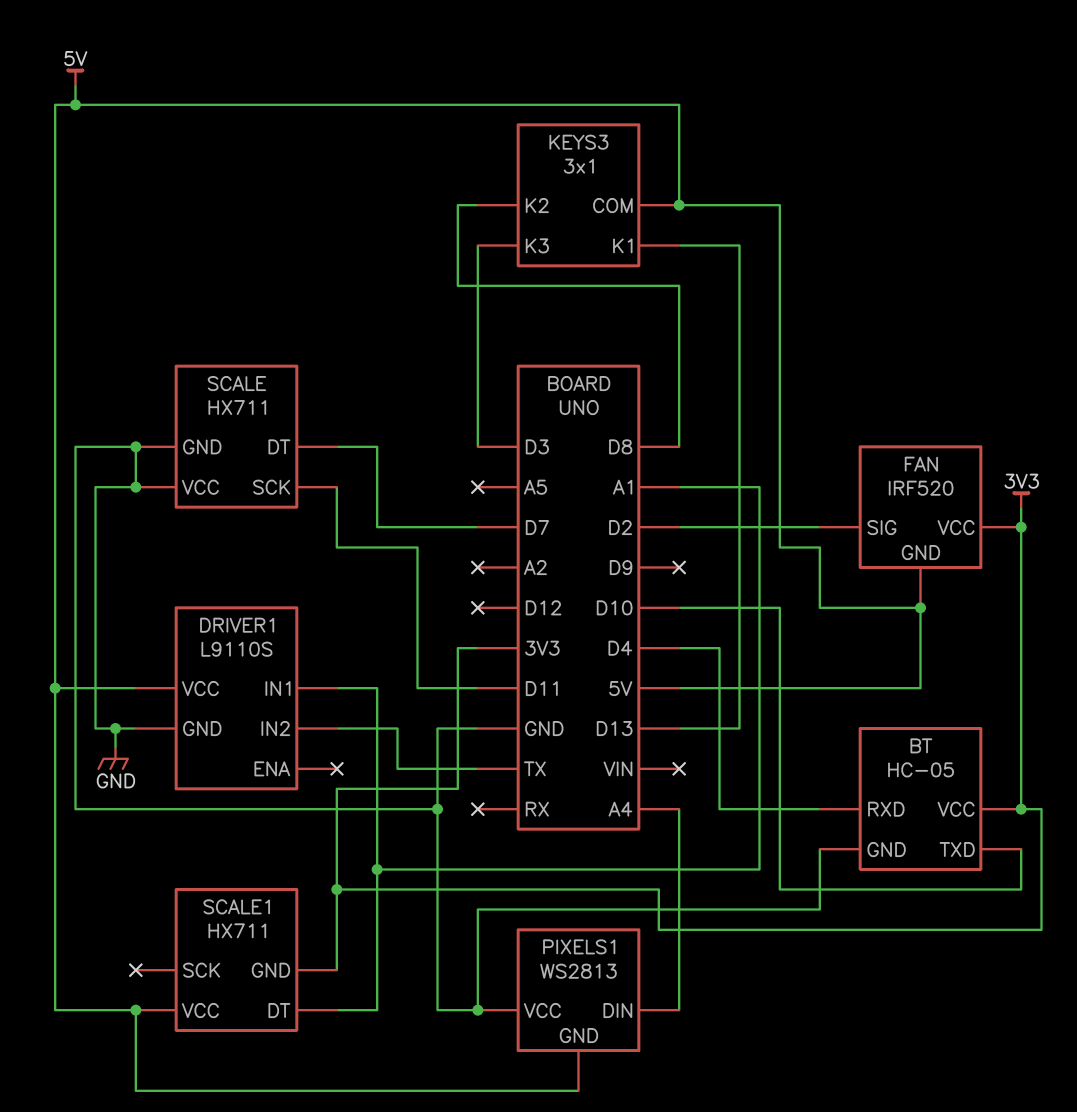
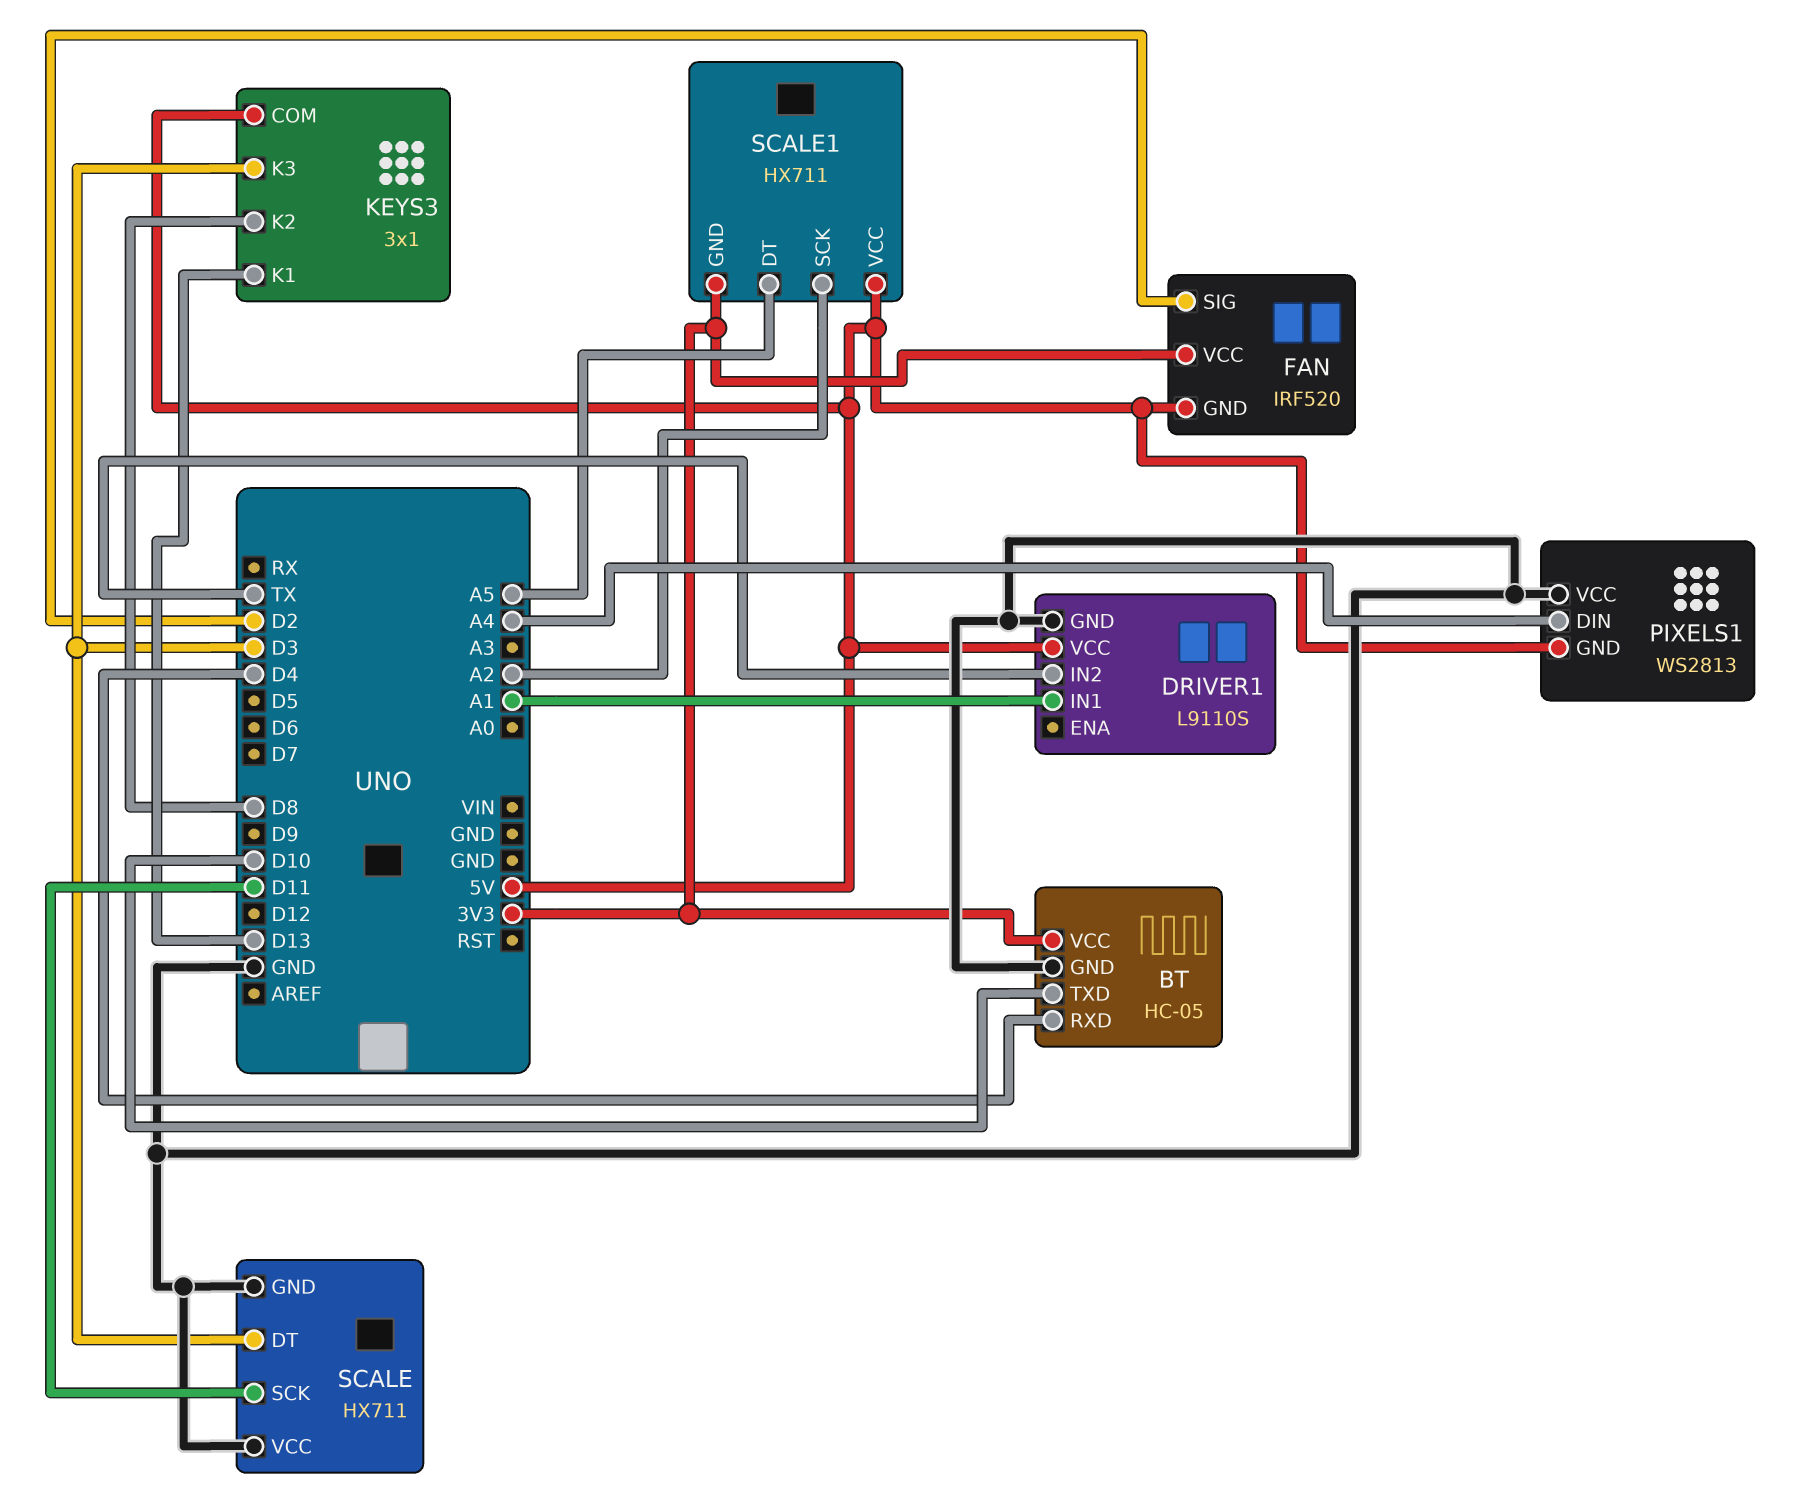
SCALE pin DT: D7 -> D3
SCALE1 pin DT: A1 -> A5
SCALE1 pin SCK: none -> A2

